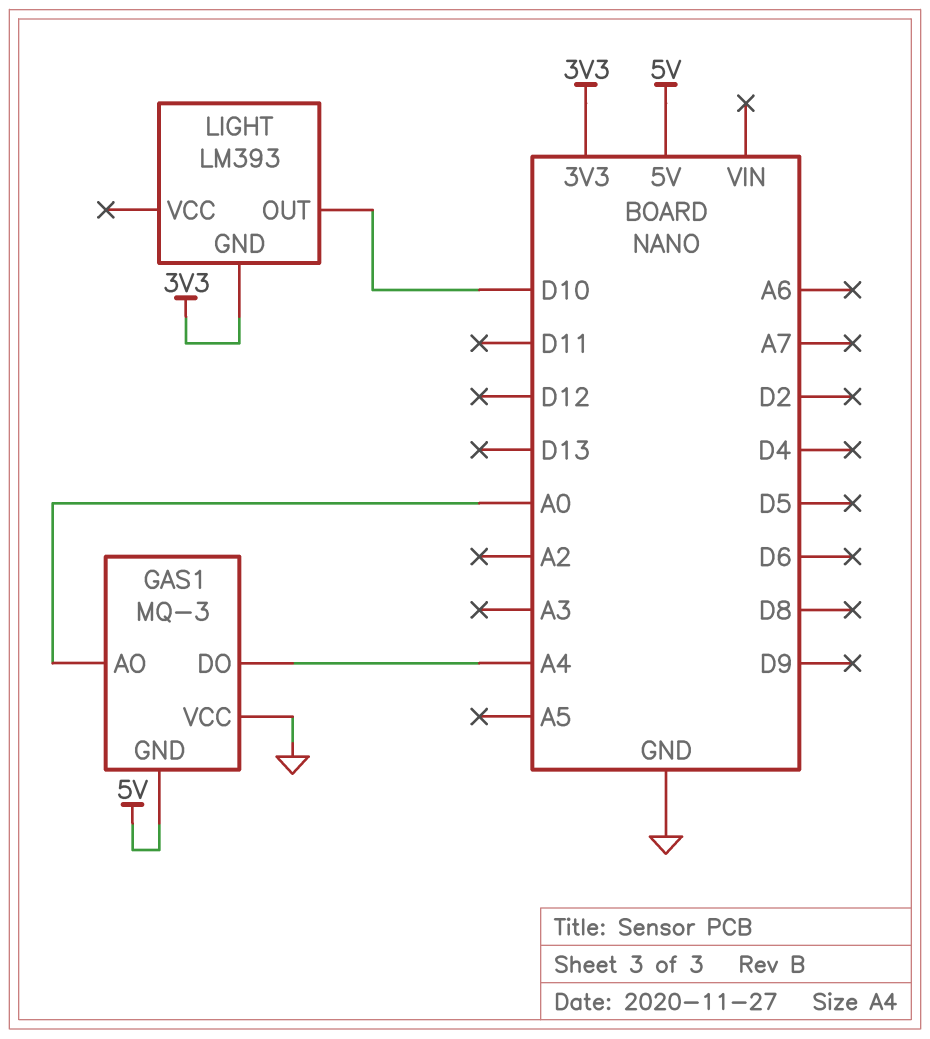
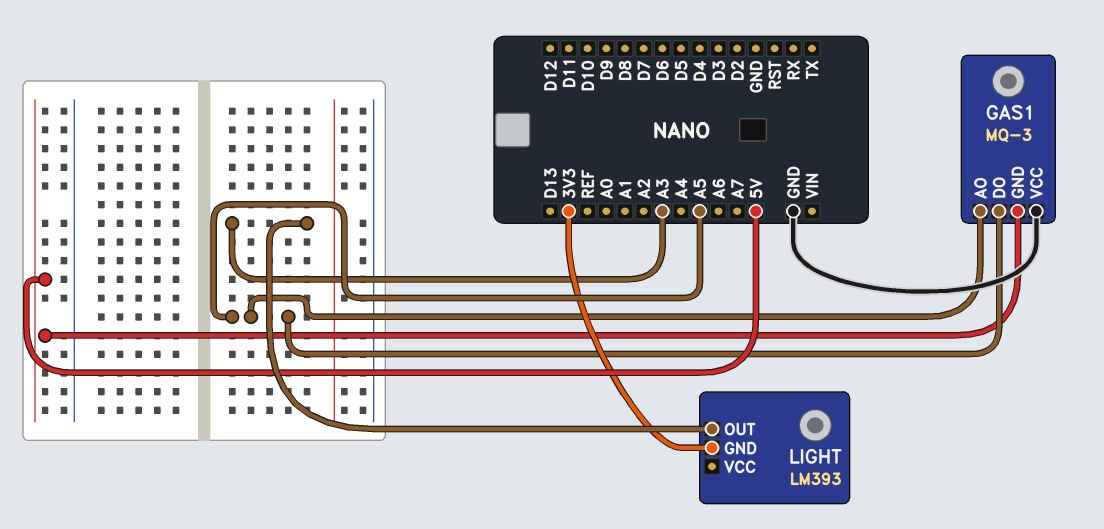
GAS1 pin AO: A0 -> A5
GAS1 pin DO: A4 -> A5
LIGHT pin OUT: D10 -> A3

